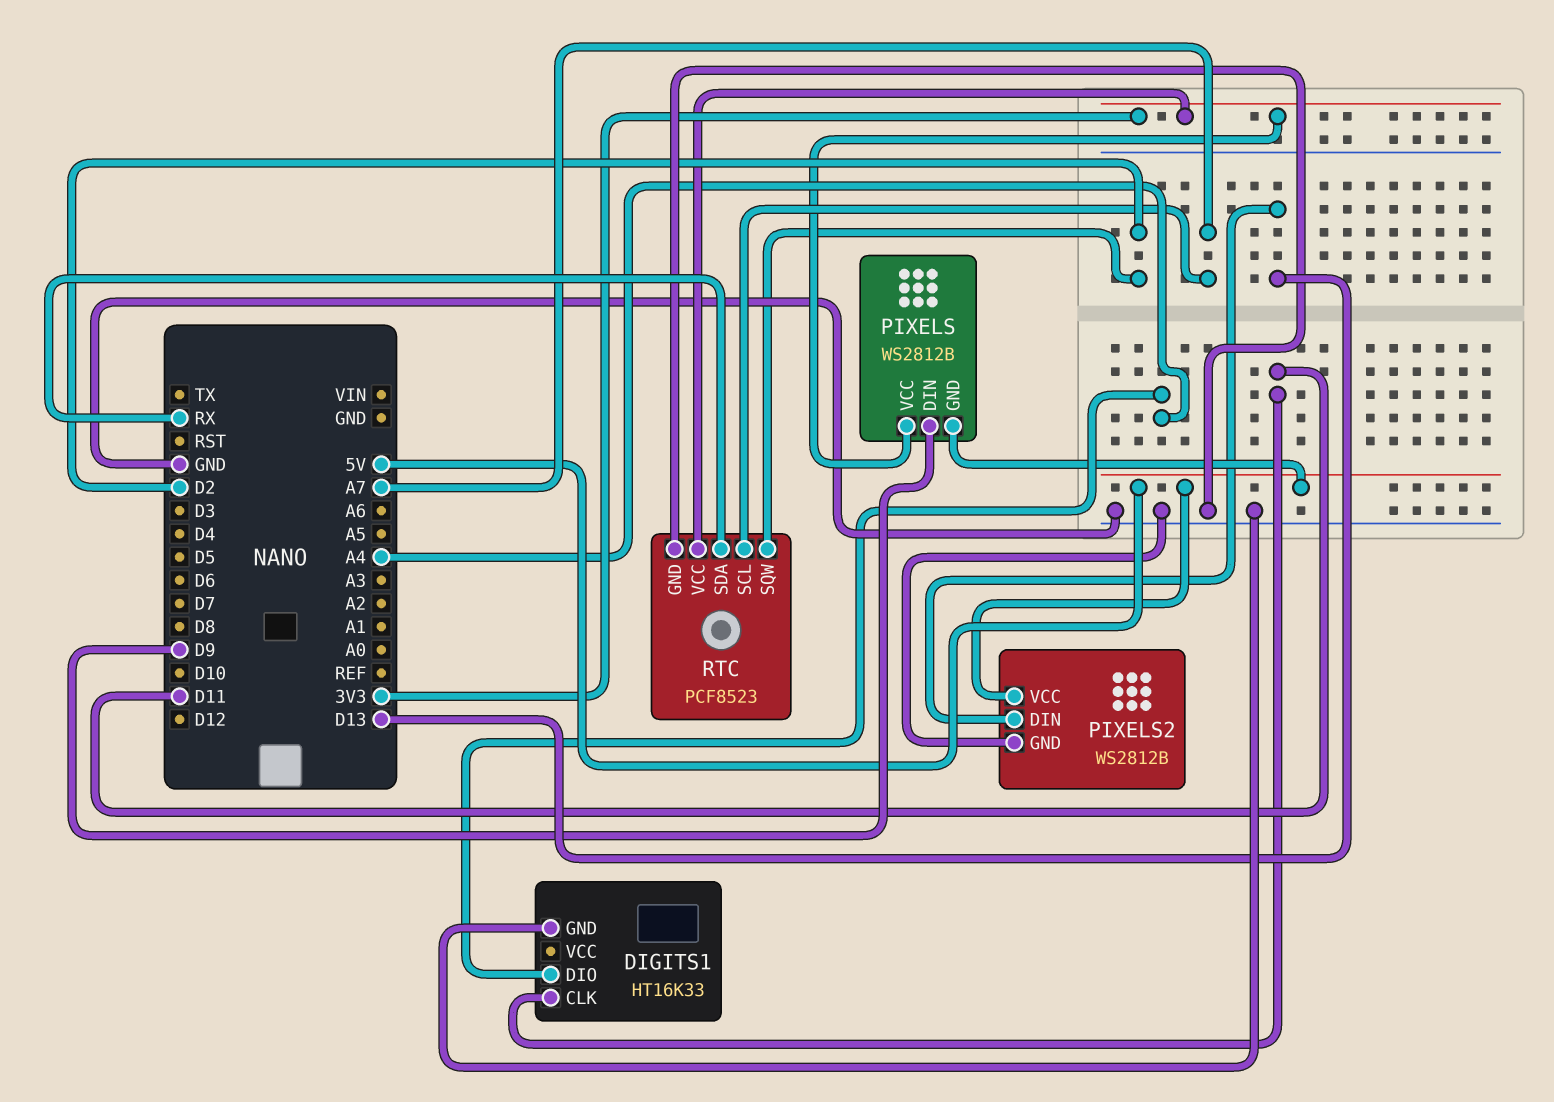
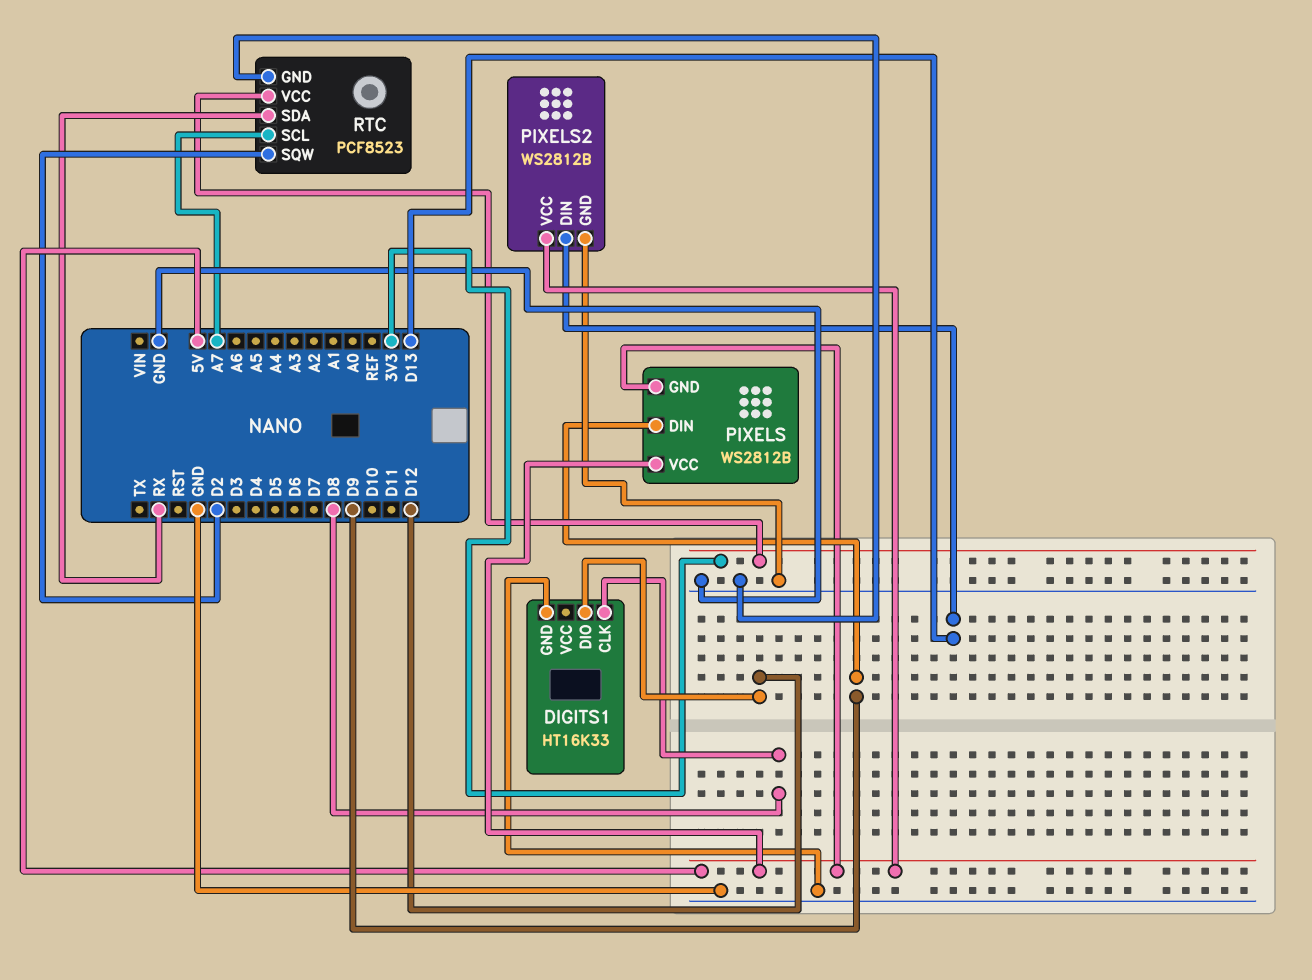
DIGITS1 pin CLK: D11 -> D8
DIGITS1 pin DIO: A4 -> D12
PIXELS pin VCC: 3V3 -> 5V

